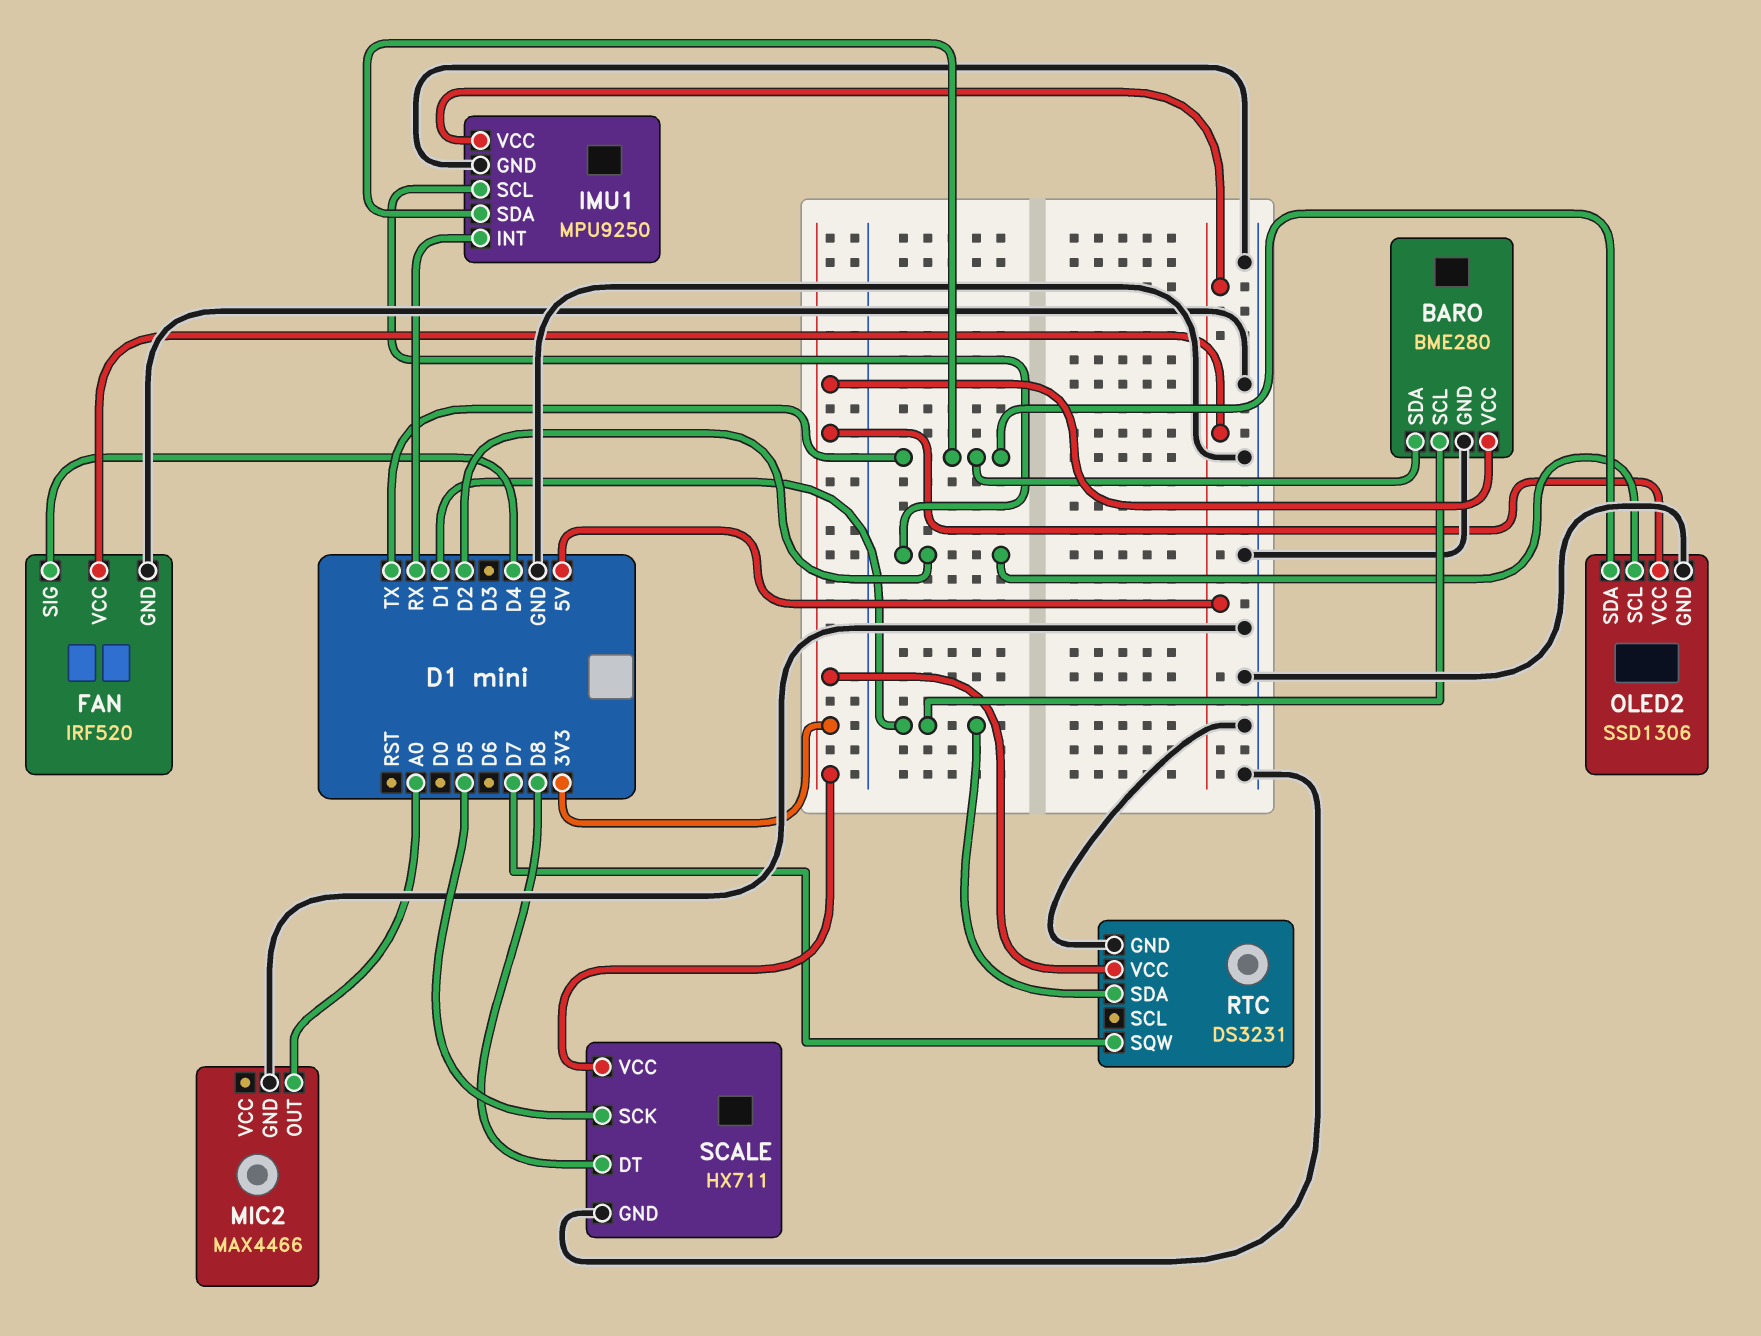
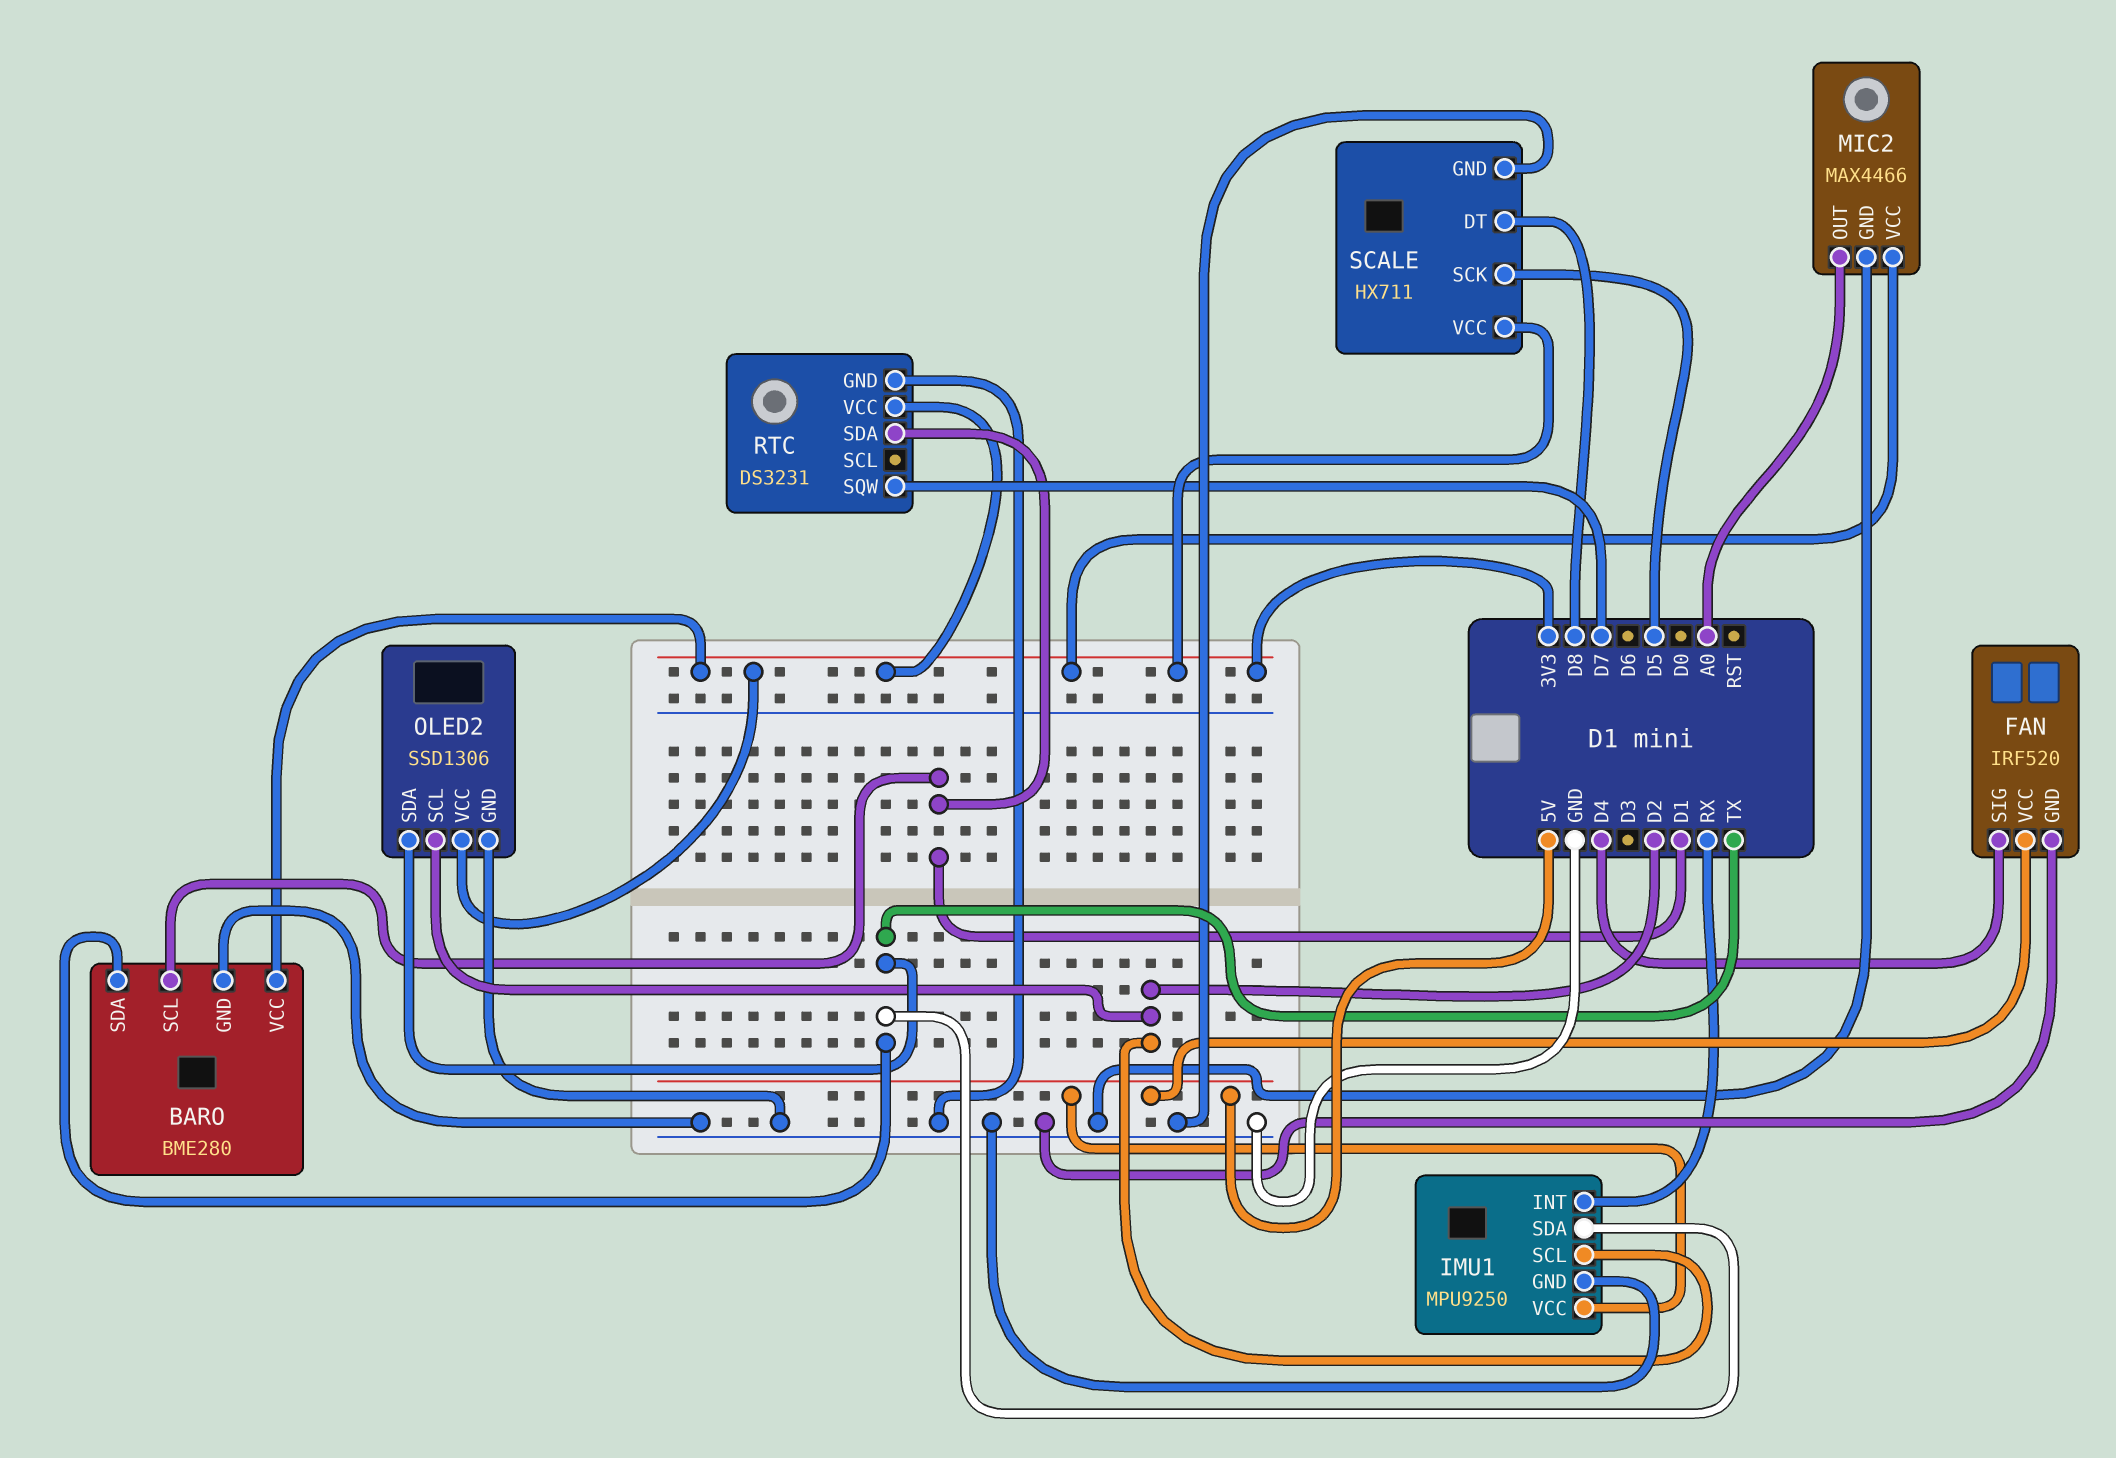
MIC2 pin VCC: none -> 3V3

